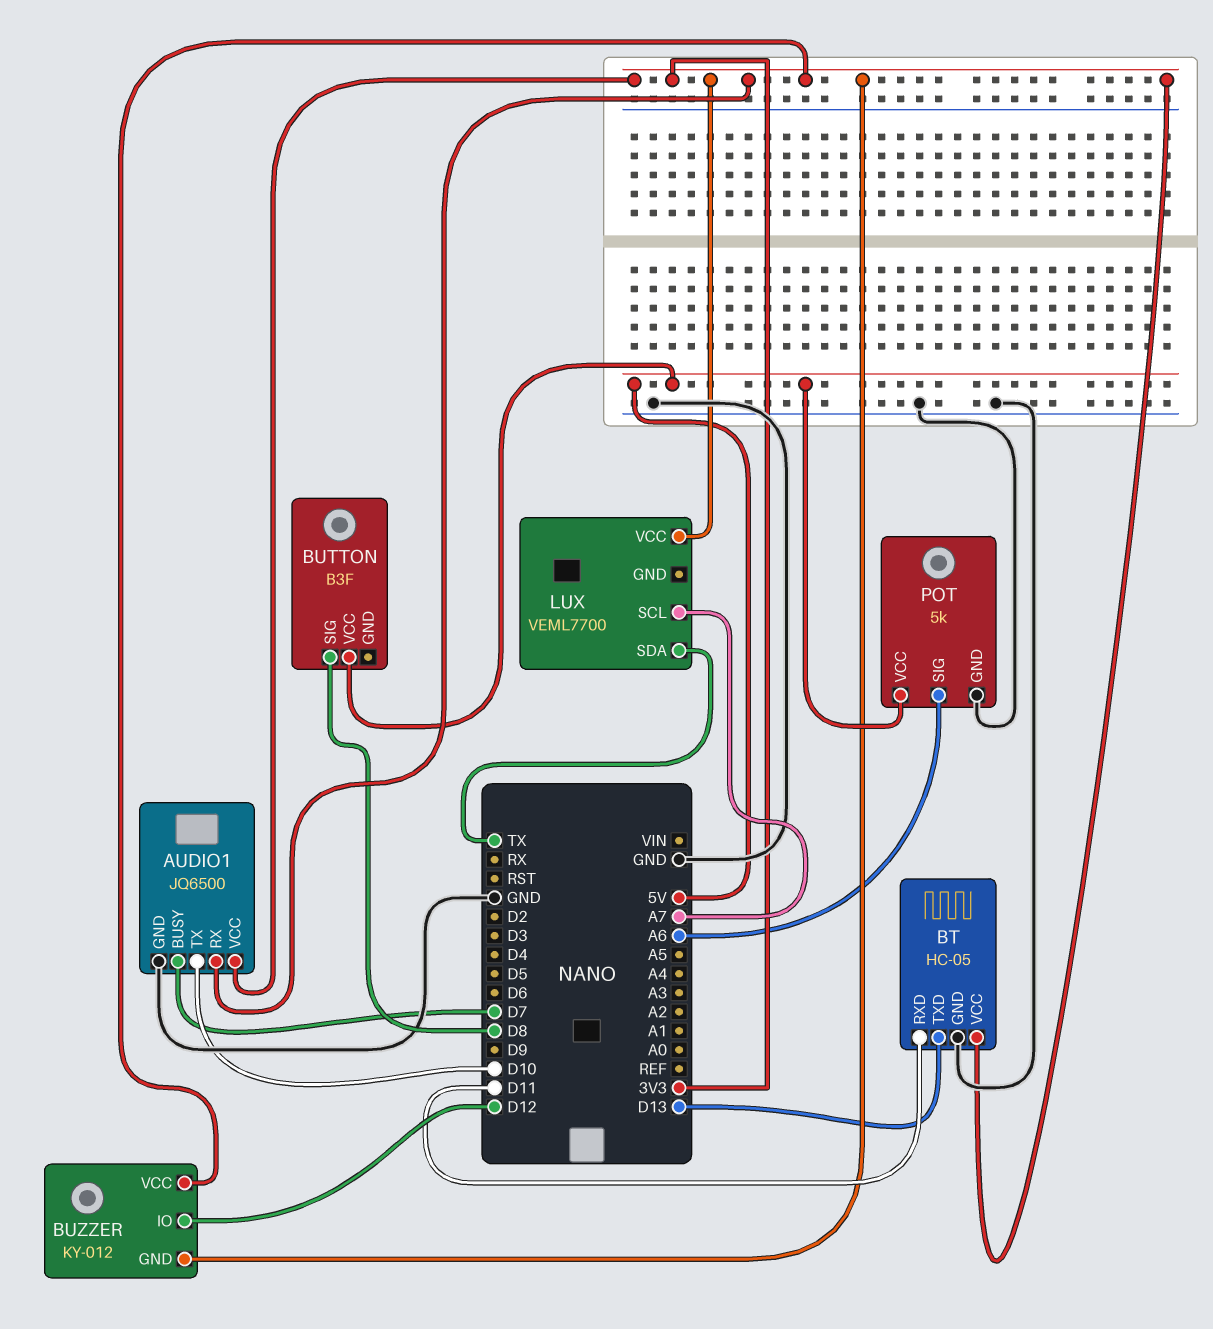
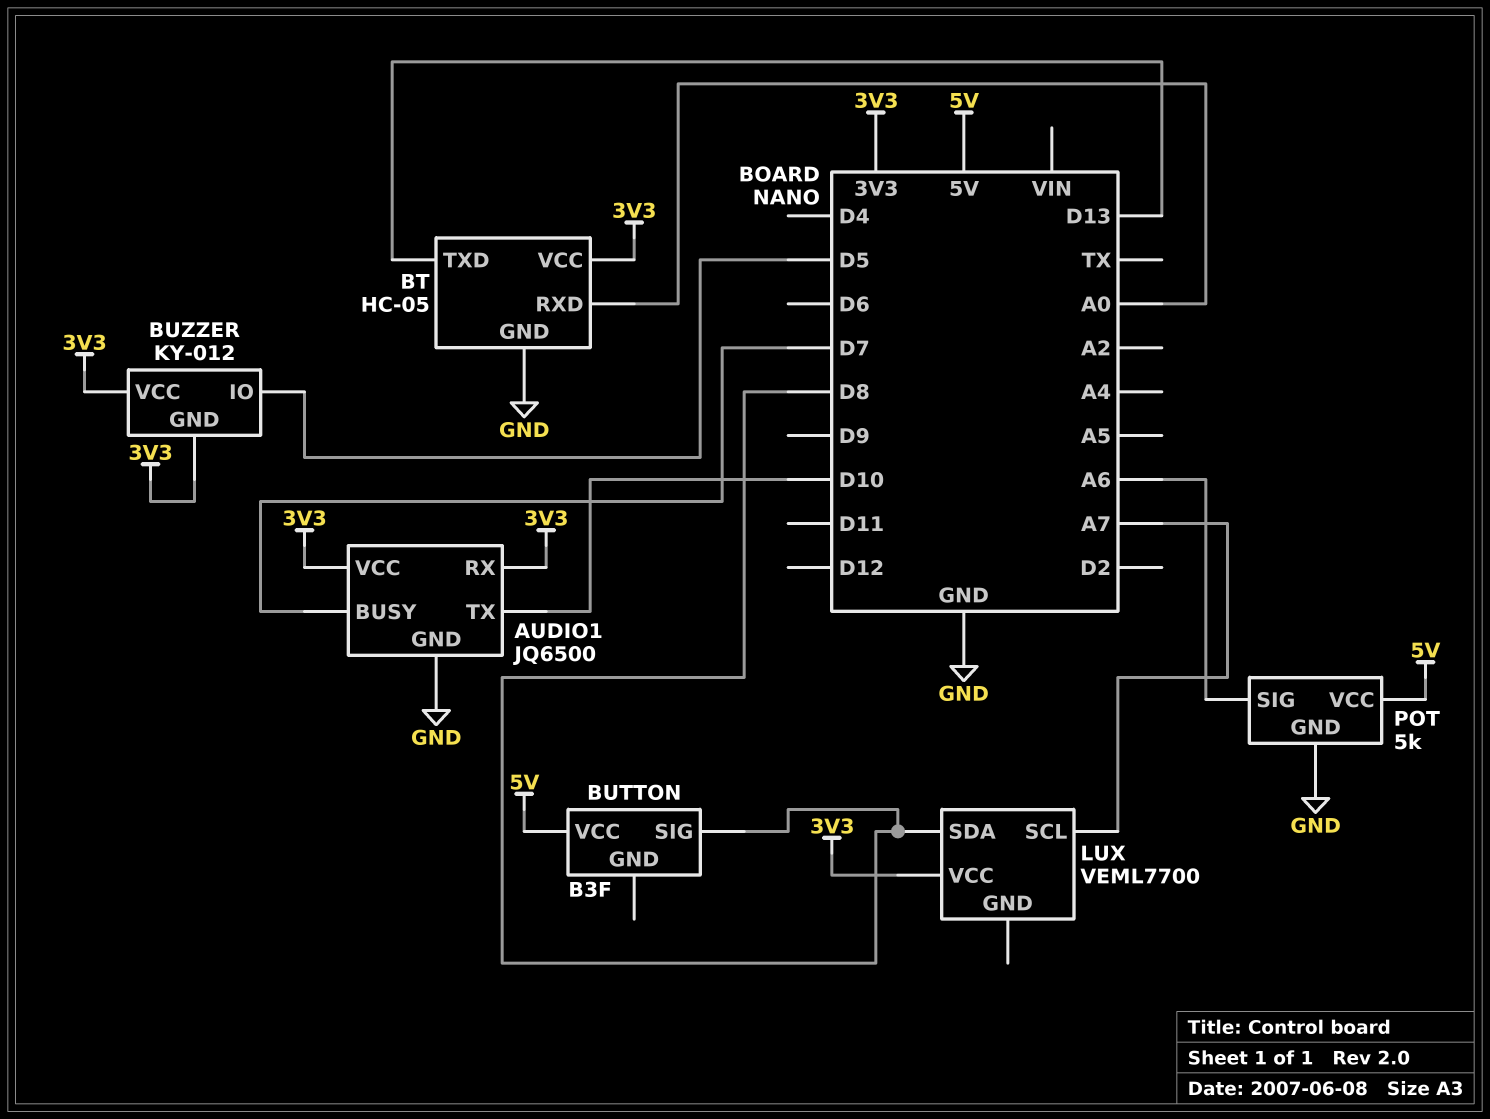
BT pin RXD: D11 -> A0
BUZZER pin IO: D12 -> D5
LUX pin SDA: TX -> D8

